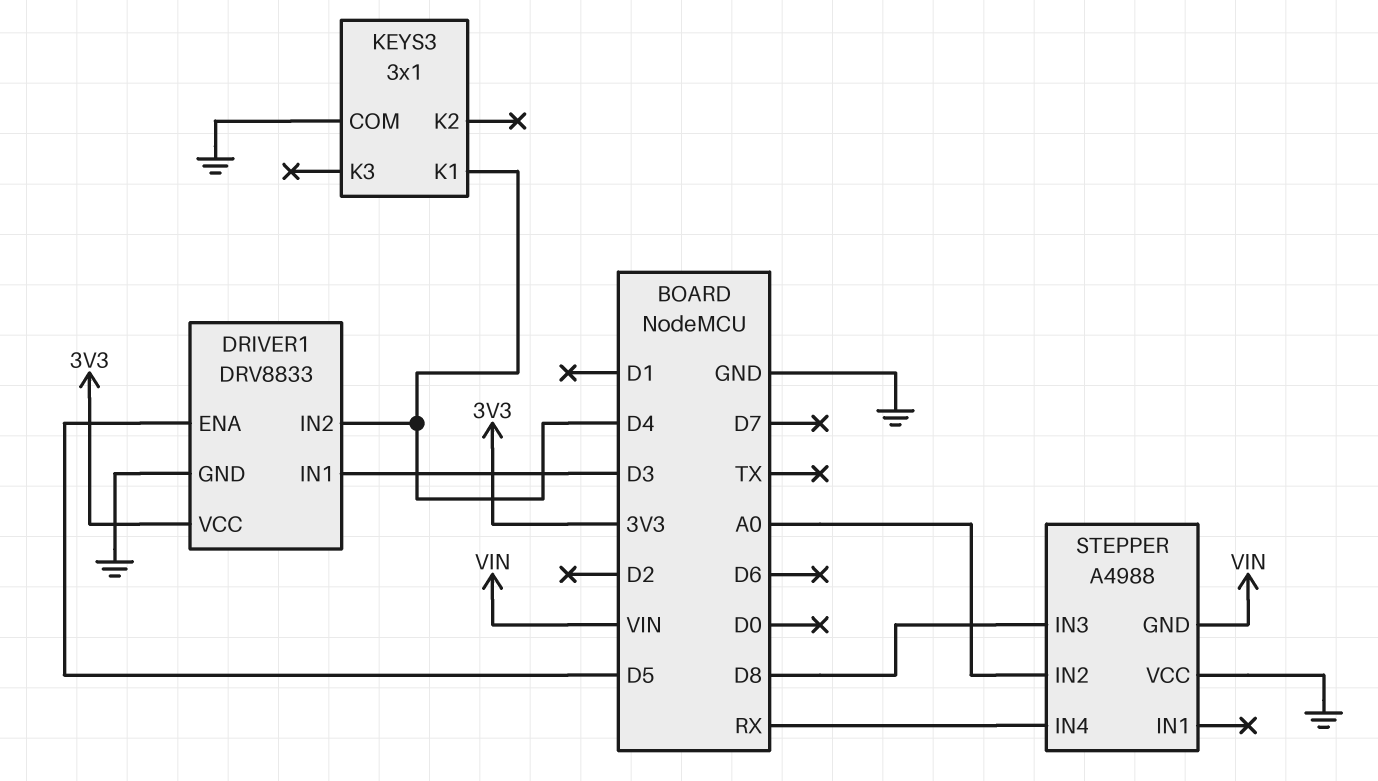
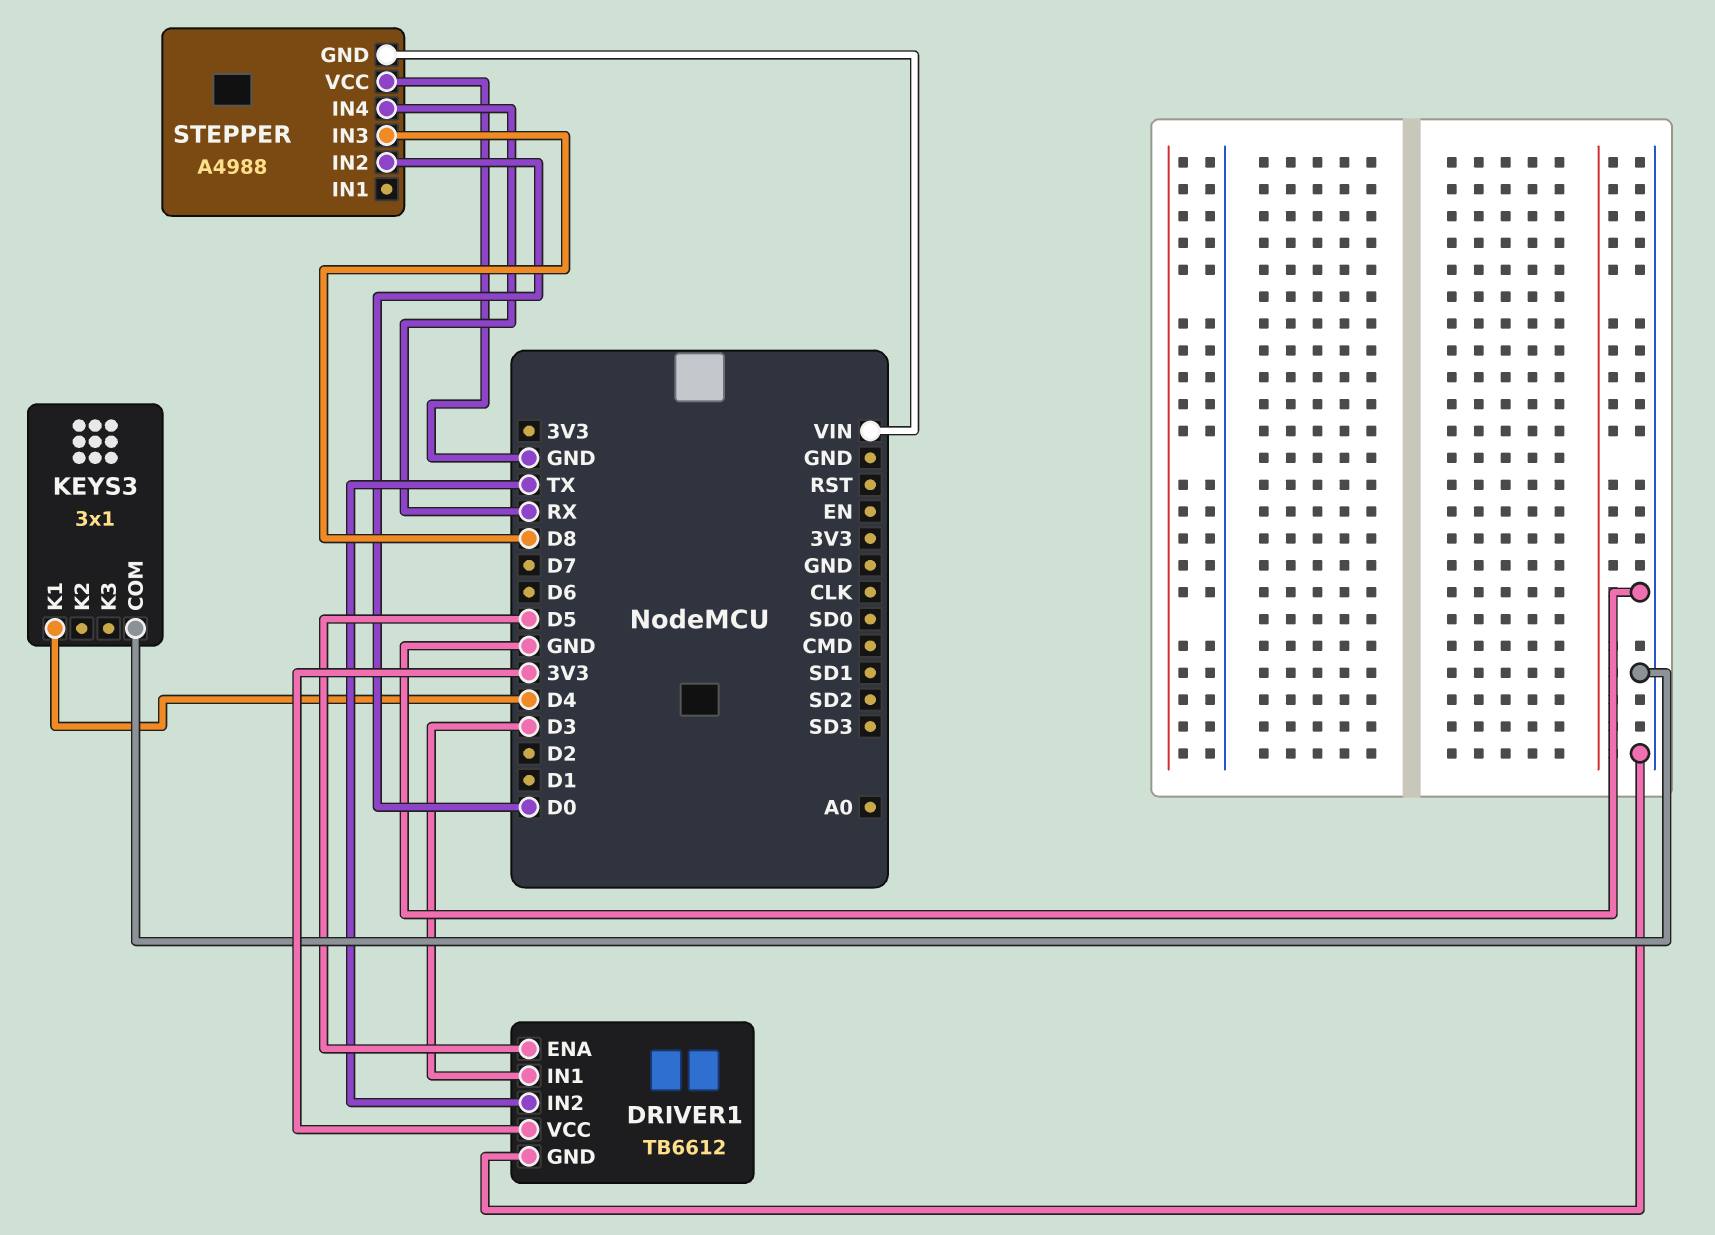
DRIVER1: DRV8833 -> TB6612
DRIVER1 pin IN2: D4 -> TX
STEPPER pin IN2: A0 -> D0

